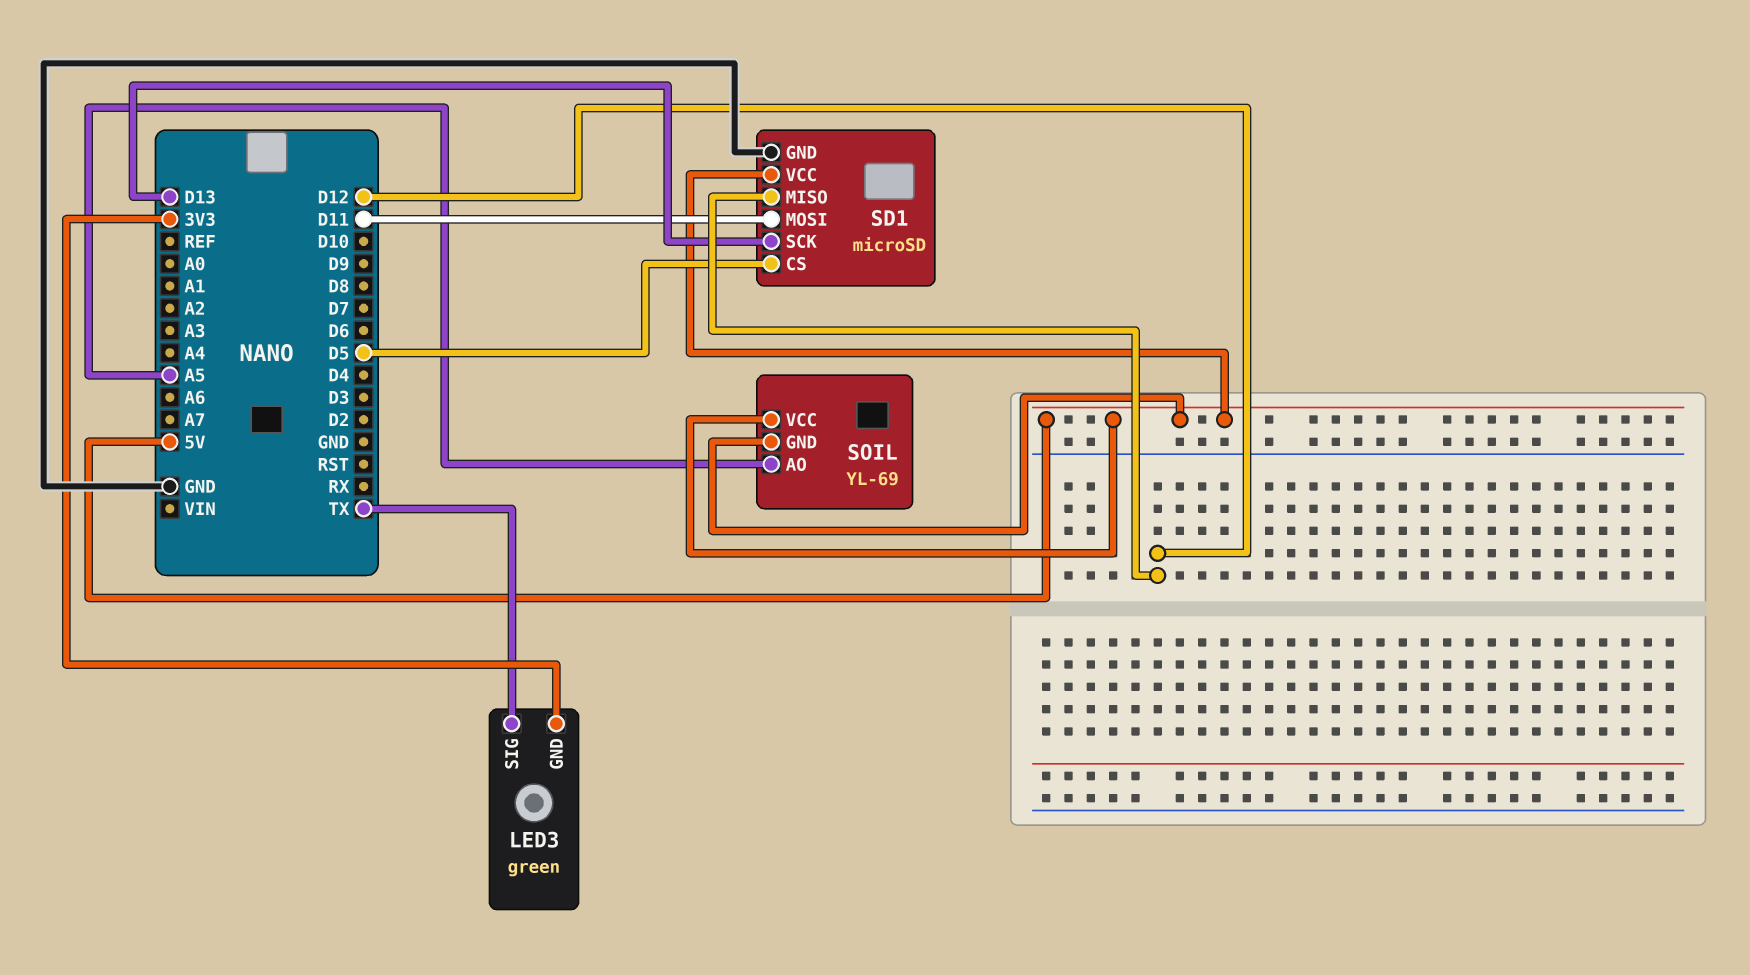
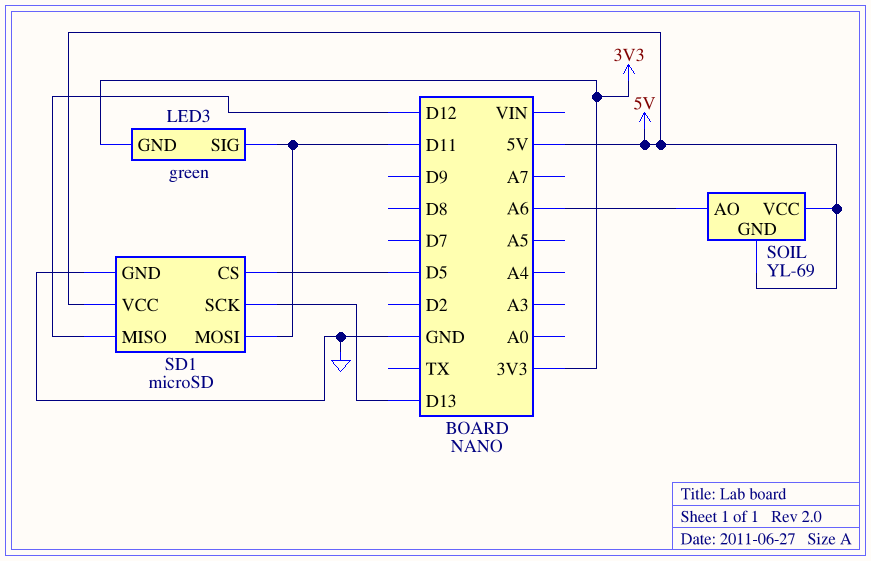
LED3 pin SIG: TX -> D11
SOIL pin AO: A5 -> A6

